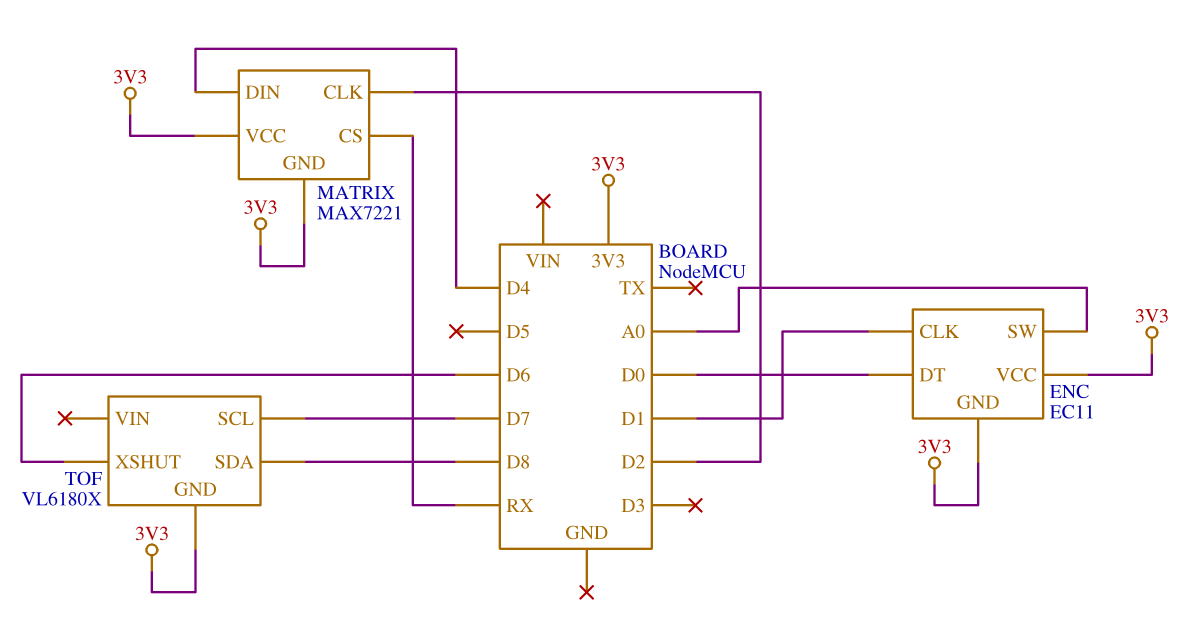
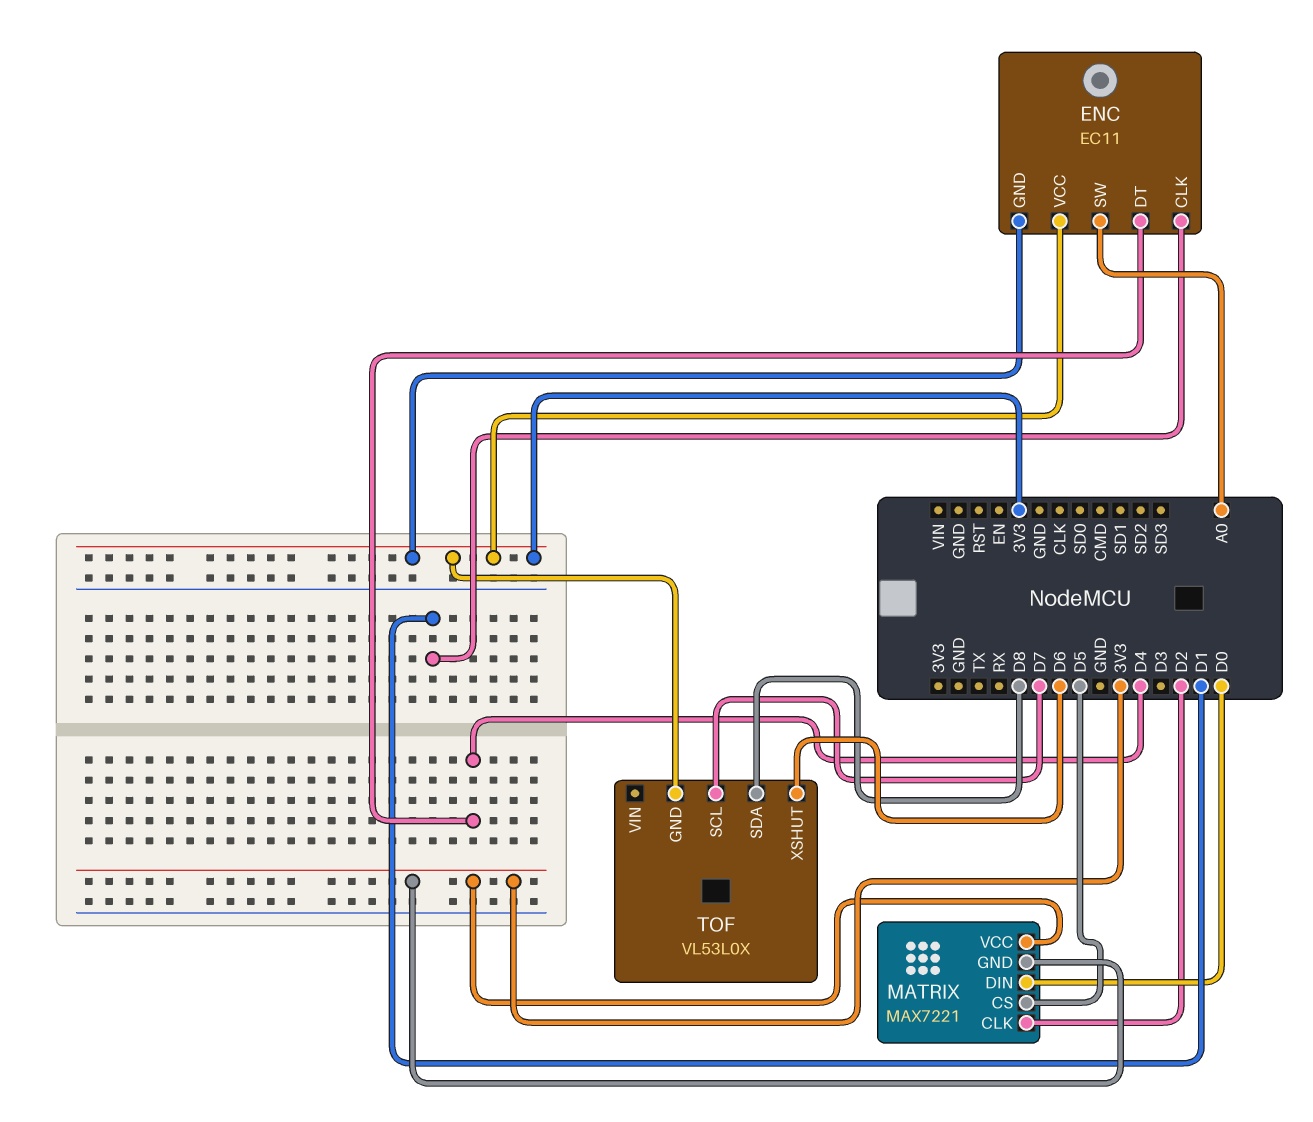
ENC pin DT: D0 -> D4
MATRIX pin CS: RX -> D5
MATRIX pin DIN: D4 -> D0
TOF: VL6180X -> VL53L0X

